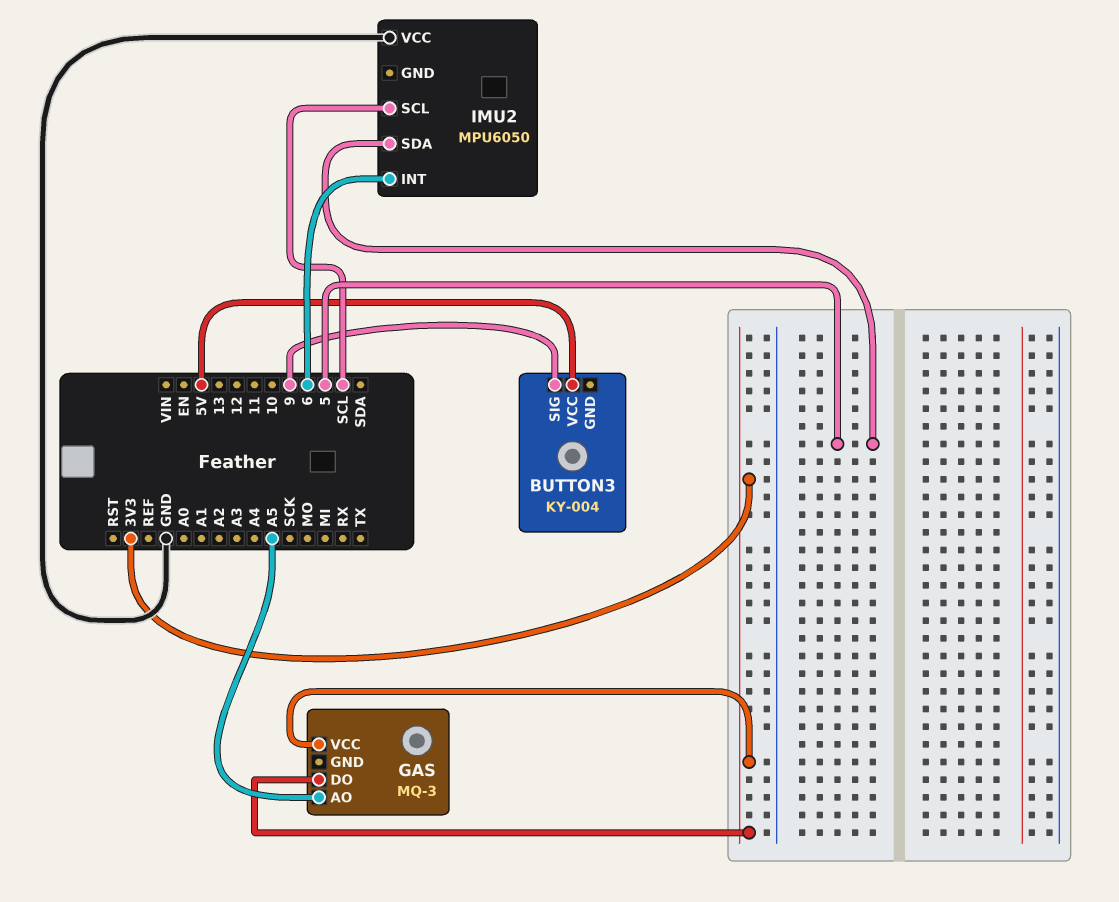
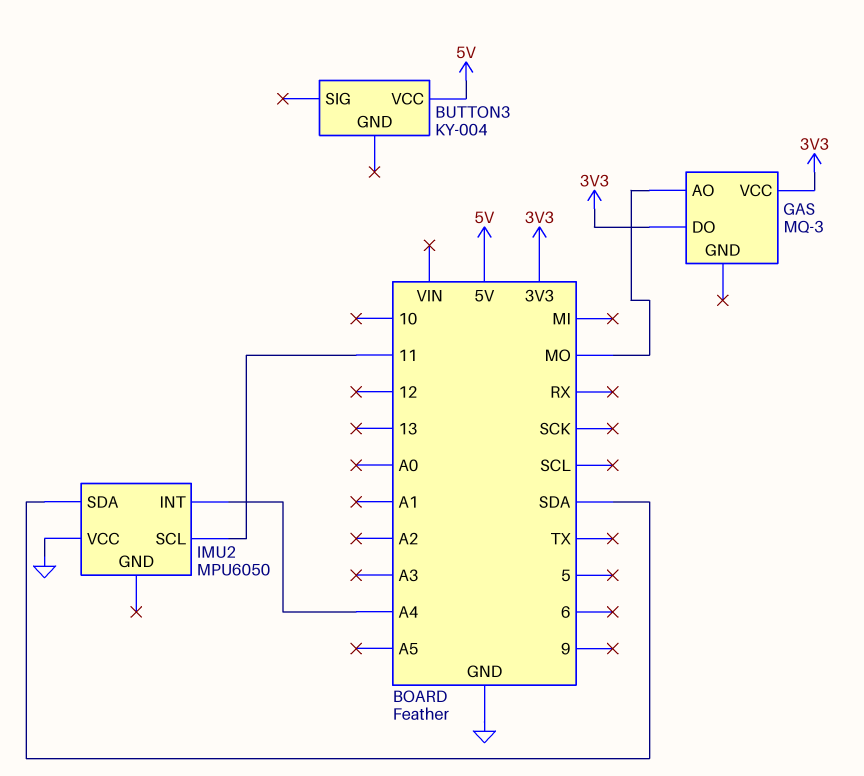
BUTTON3 pin SIG: 9 -> none
GAS pin AO: A5 -> MO
IMU2 pin INT: 6 -> A4
IMU2 pin SCL: SCL -> 11
IMU2 pin SDA: 5 -> SDA

